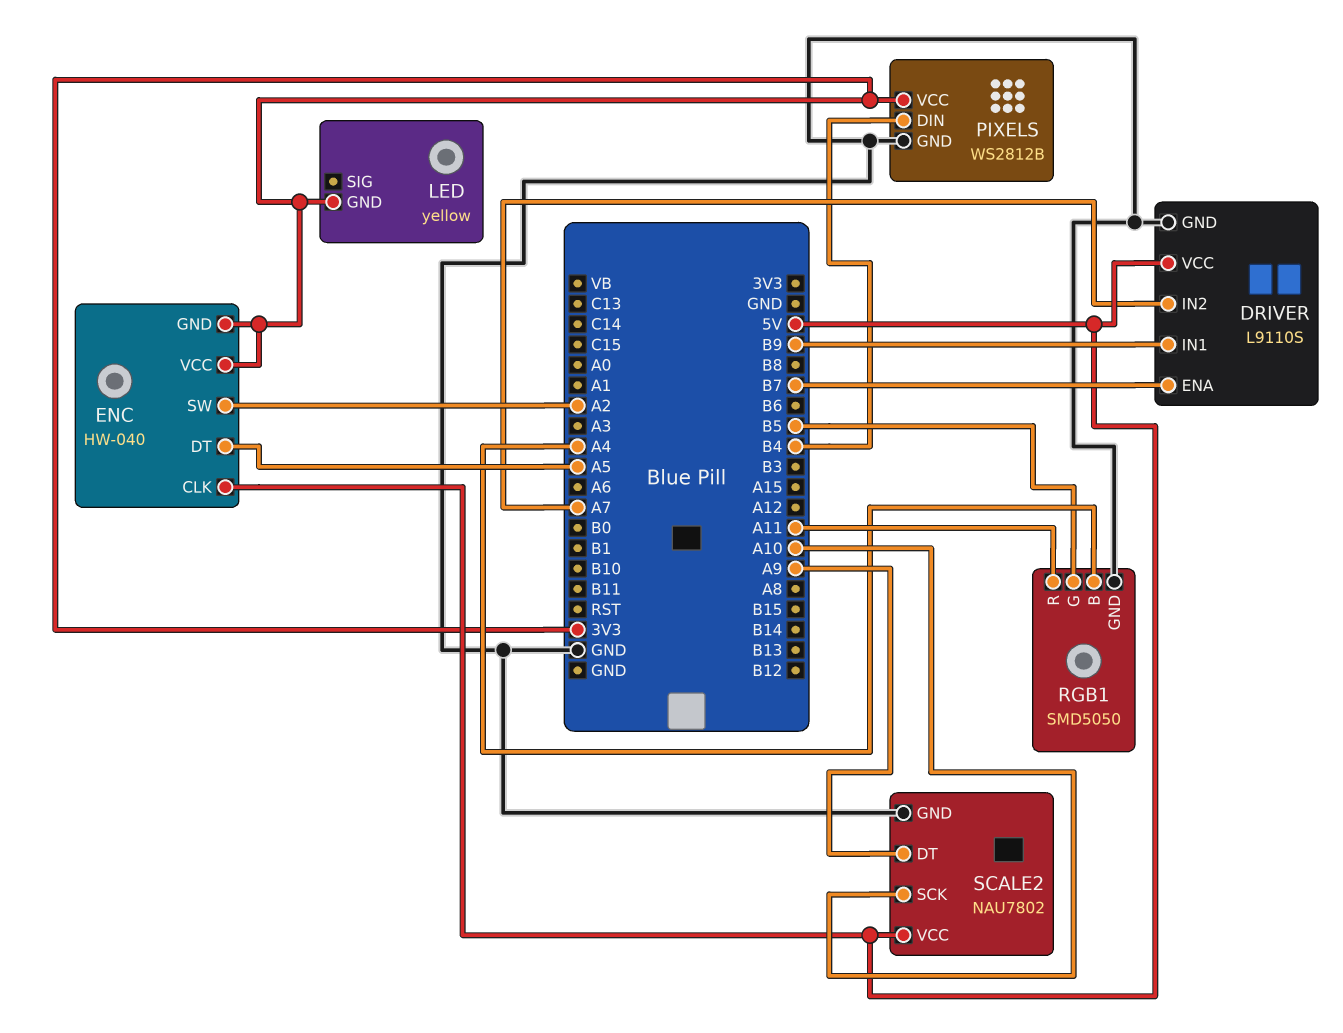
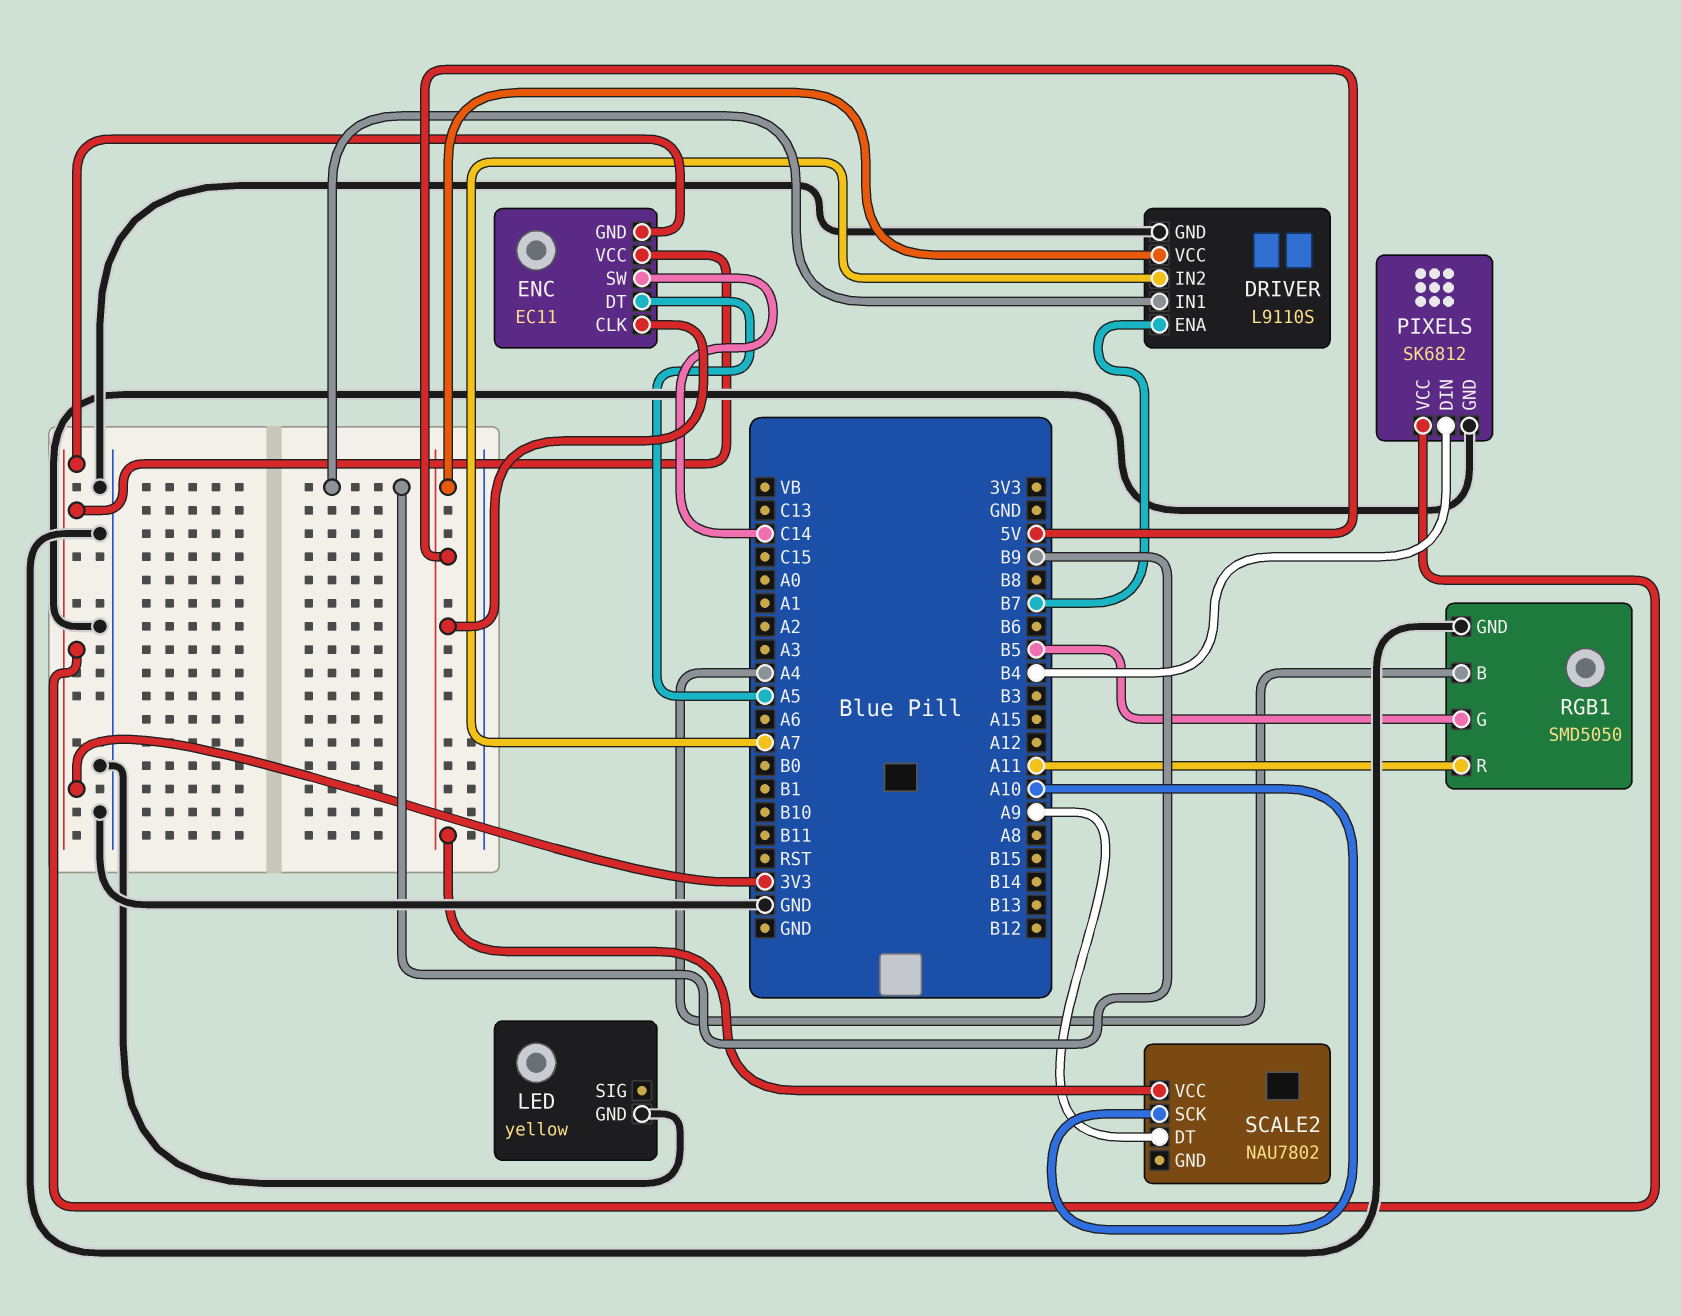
ENC: HW-040 -> EC11
ENC pin SW: A2 -> C14
LED pin GND: 3V3 -> GND
PIXELS: WS2812B -> SK6812
SCALE2 pin GND: GND -> none

